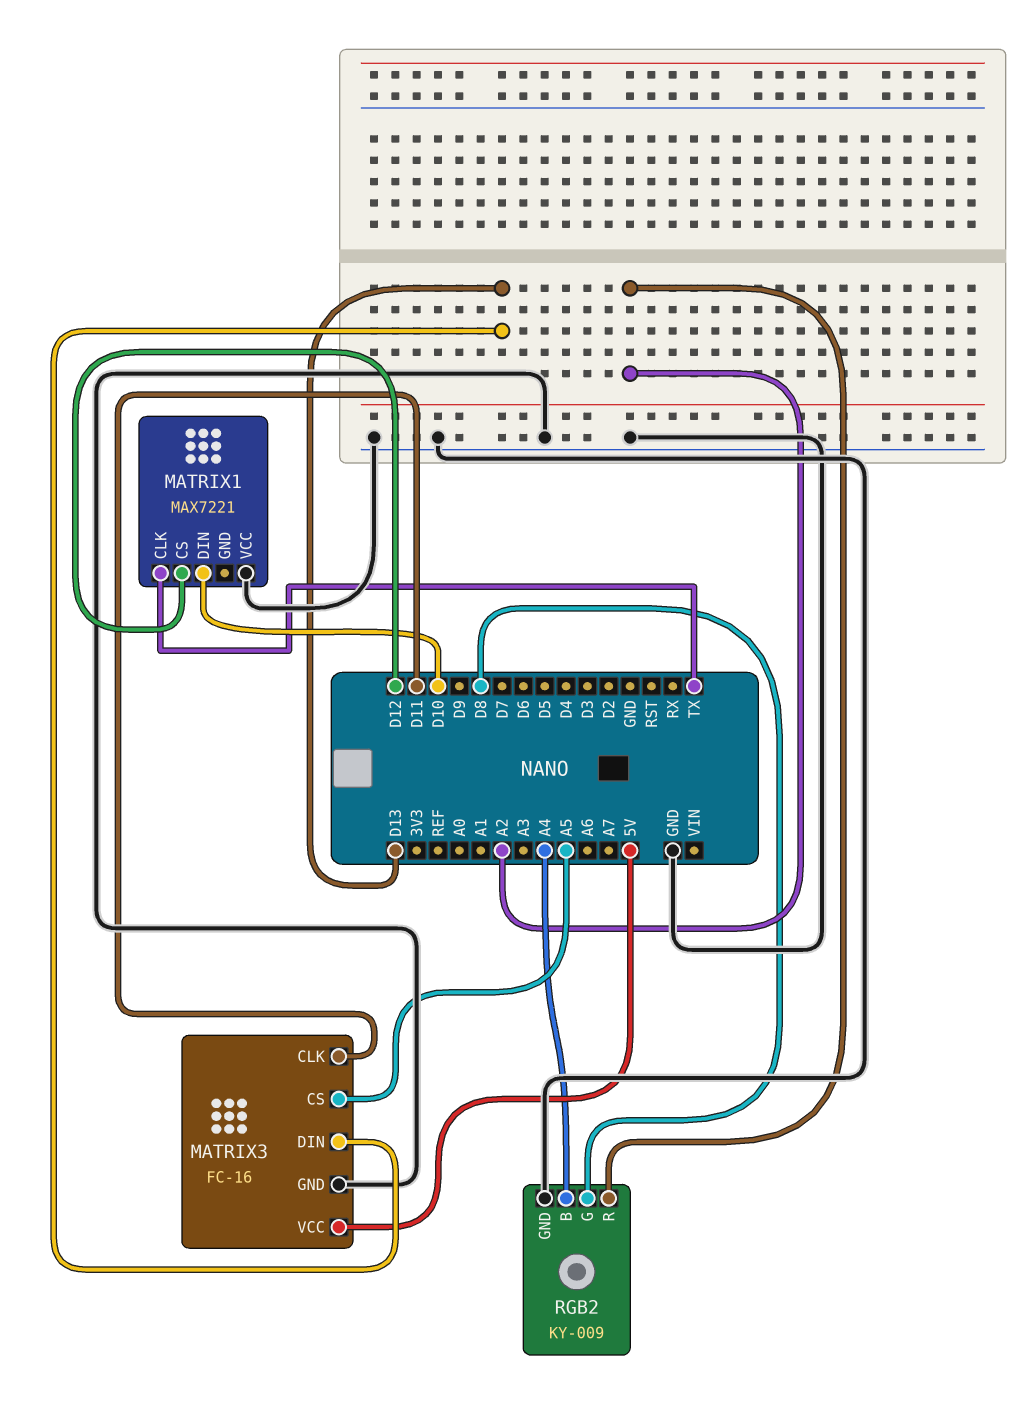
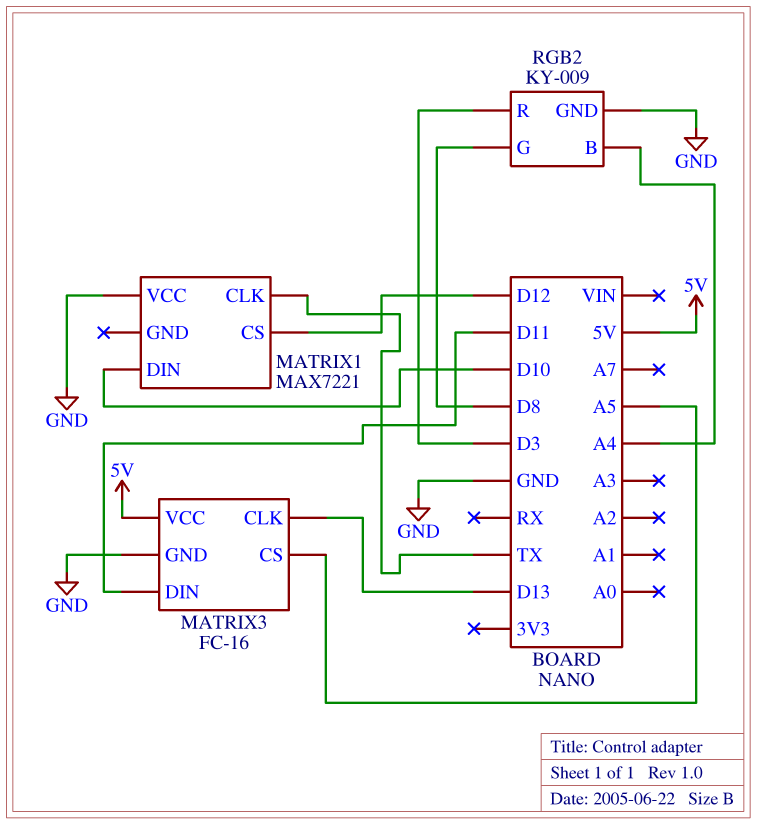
MATRIX3 pin CLK: D11 -> D13
MATRIX3 pin DIN: D13 -> D11
RGB2 pin R: A2 -> D3

